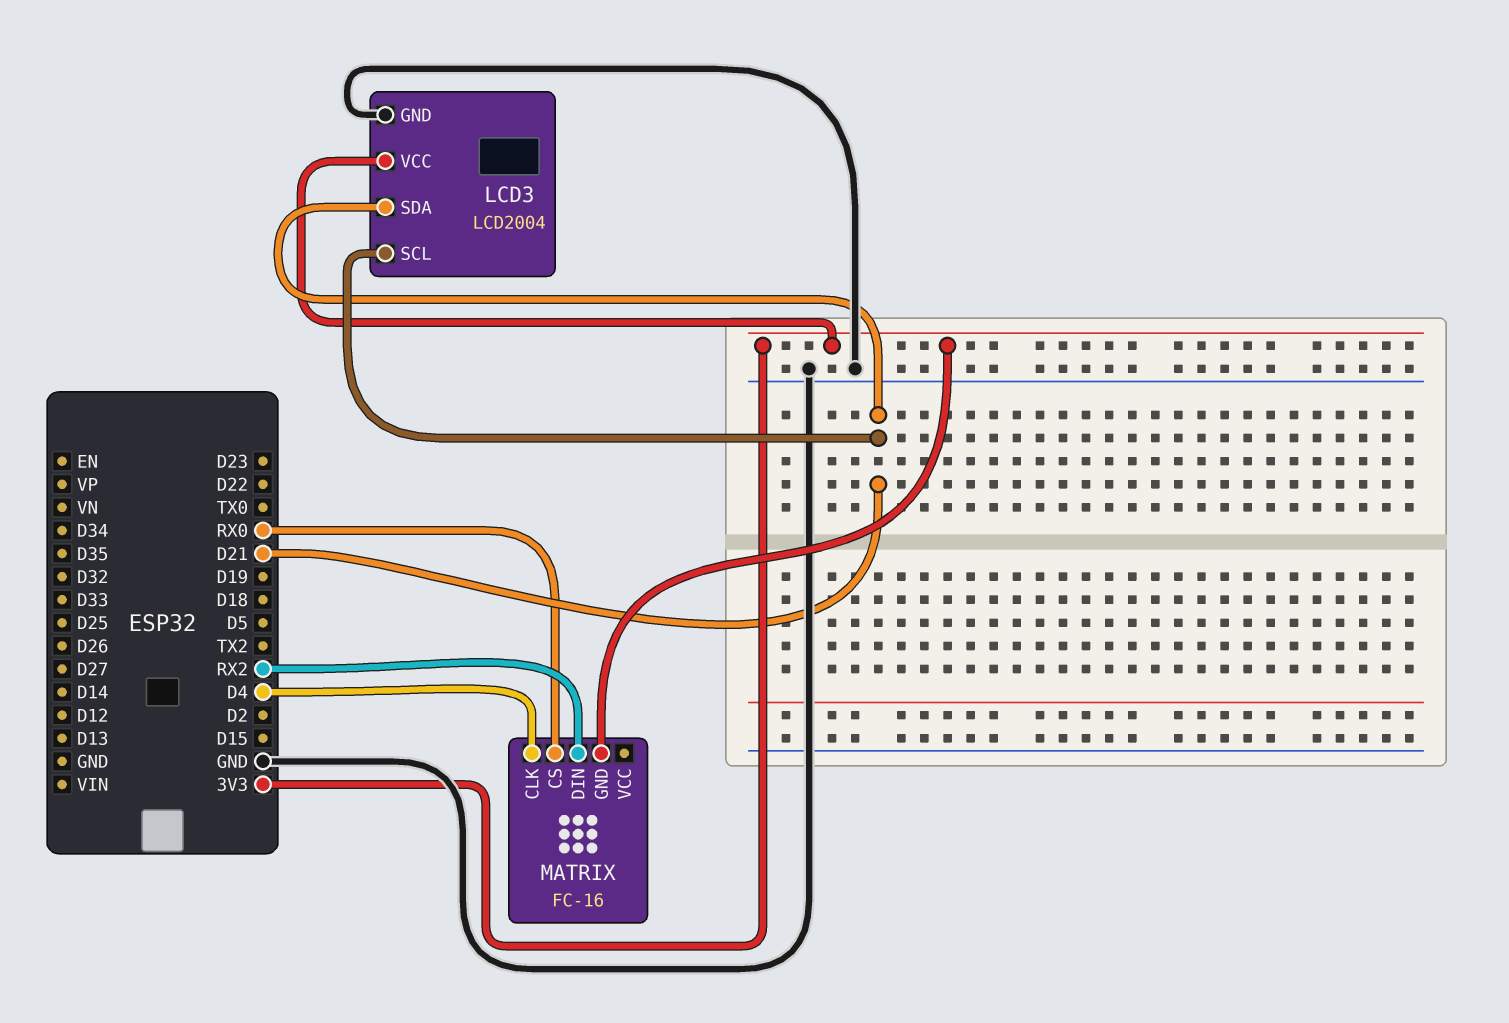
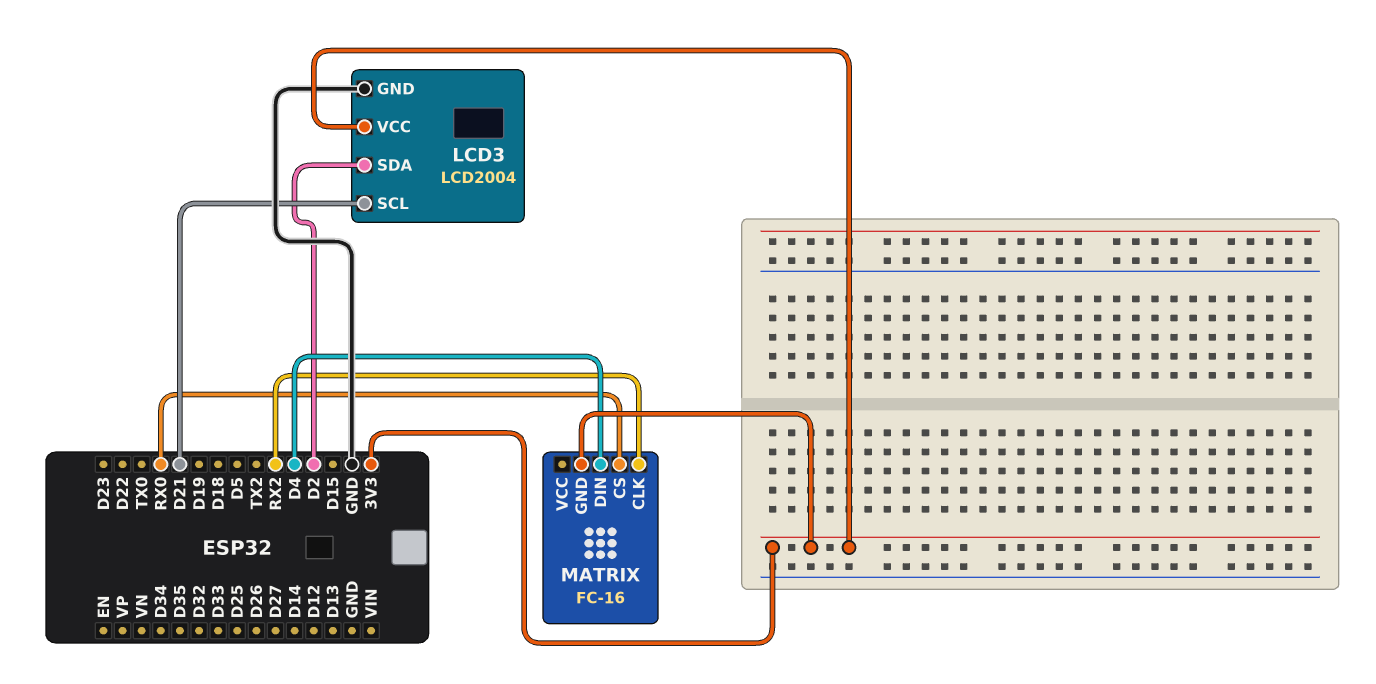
LCD3 pin SDA: D21 -> D2
MATRIX pin CLK: D4 -> RX2
MATRIX pin DIN: RX2 -> D4

